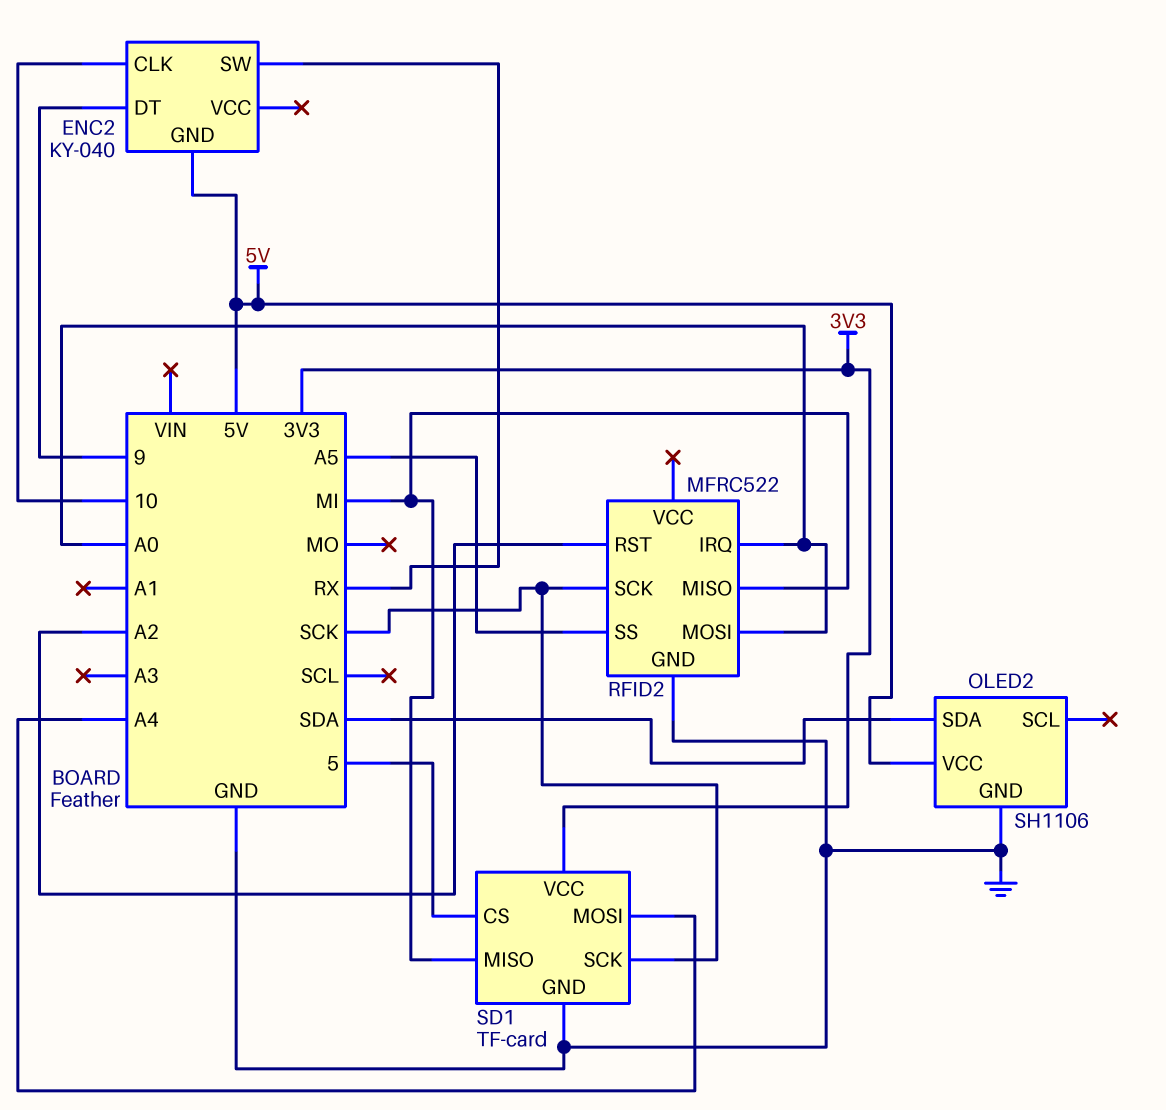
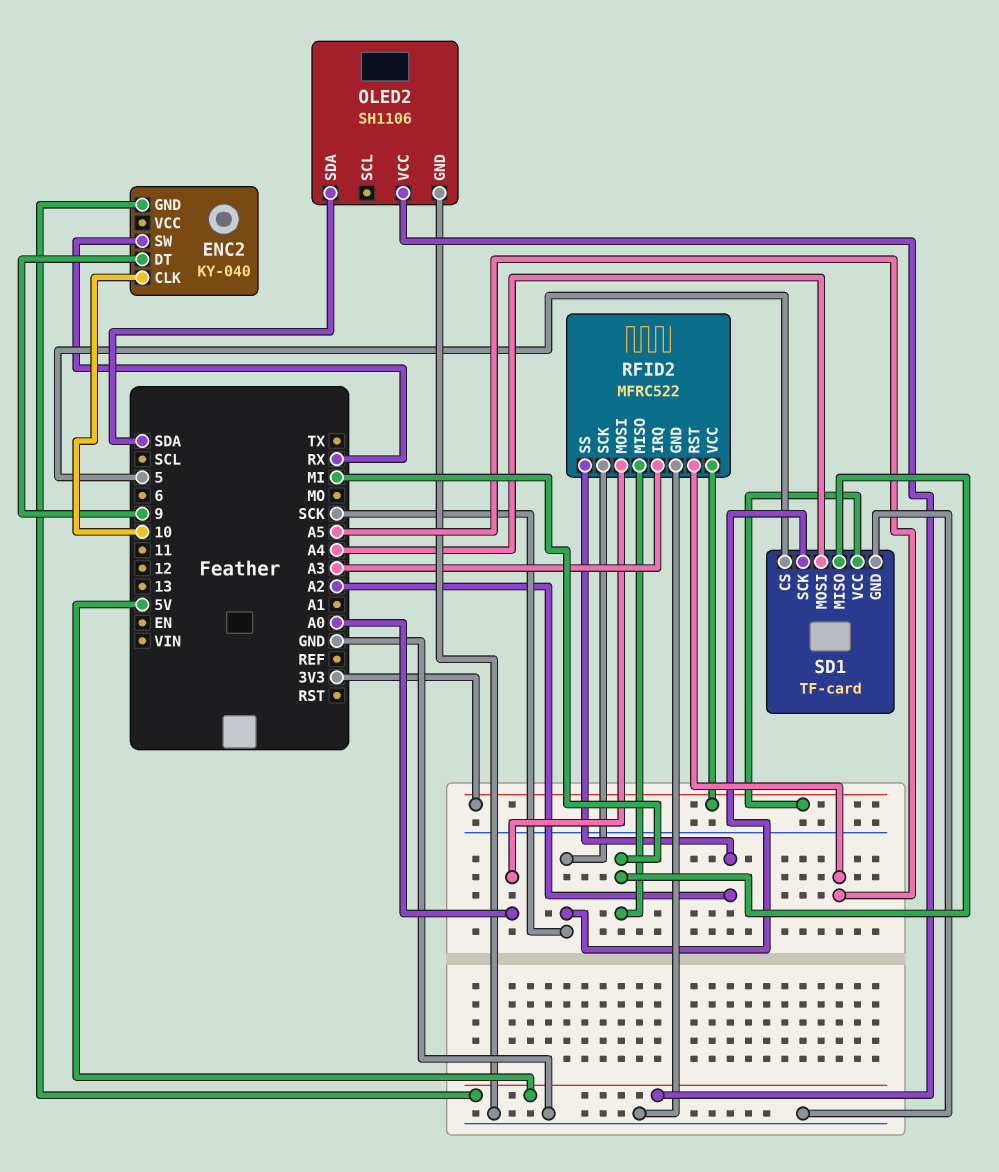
RFID2 pin IRQ: A0 -> A3
RFID2 pin RST: A2 -> A5
RFID2 pin SS: A5 -> A2
RFID2 pin VCC: none -> 3V3

